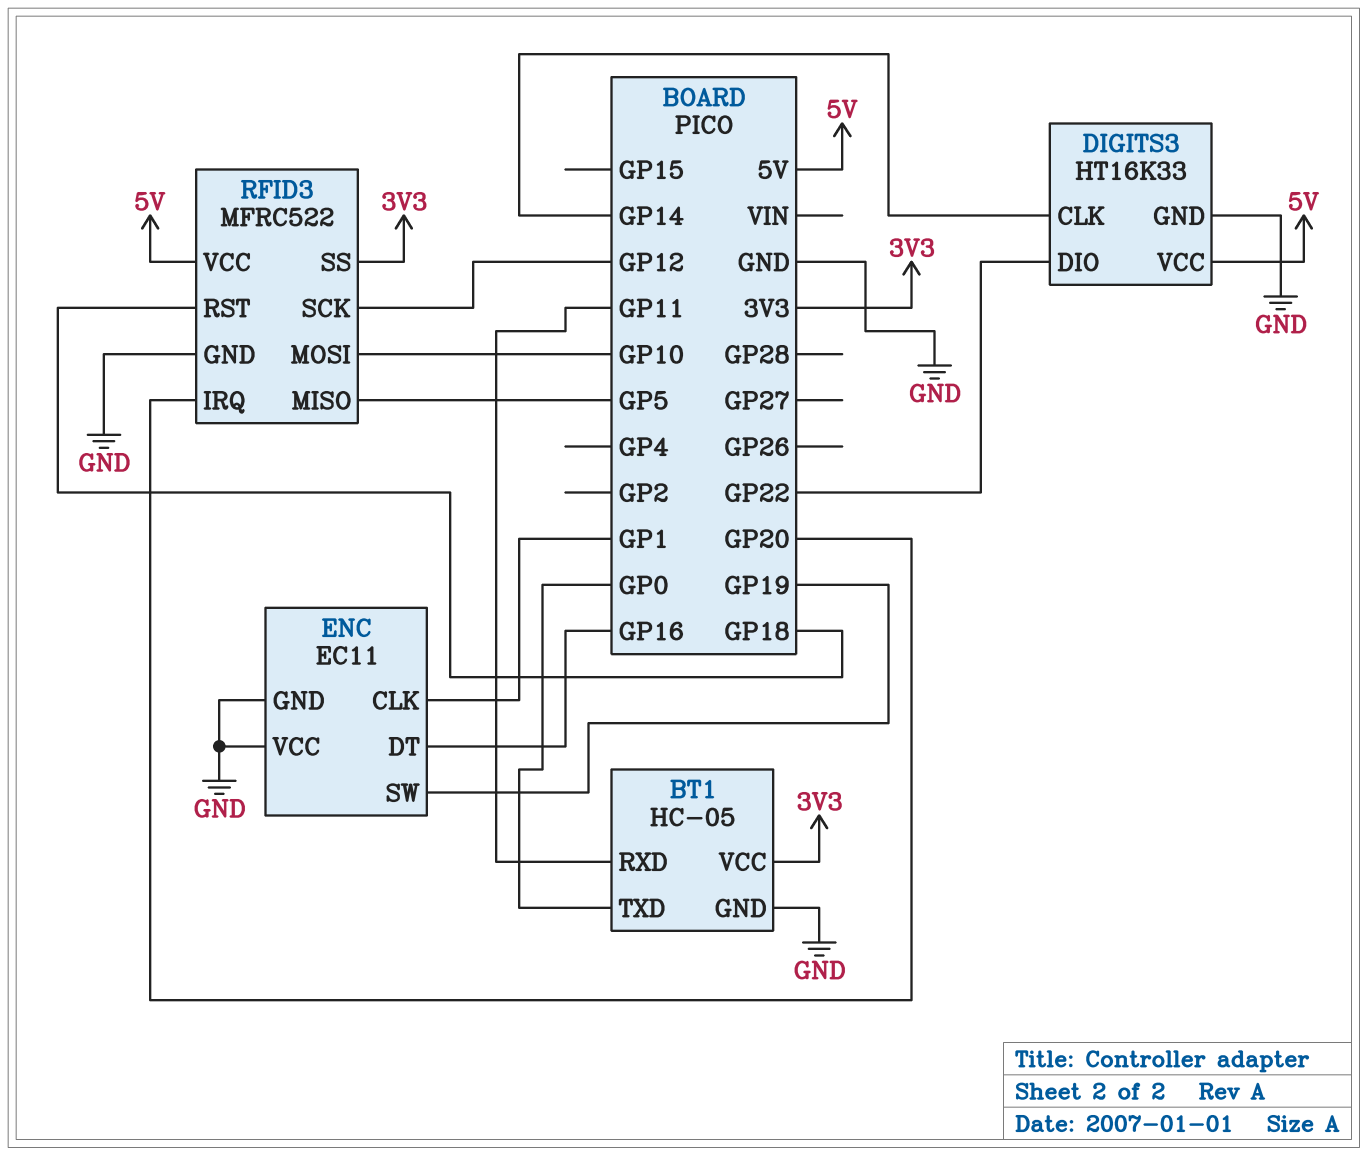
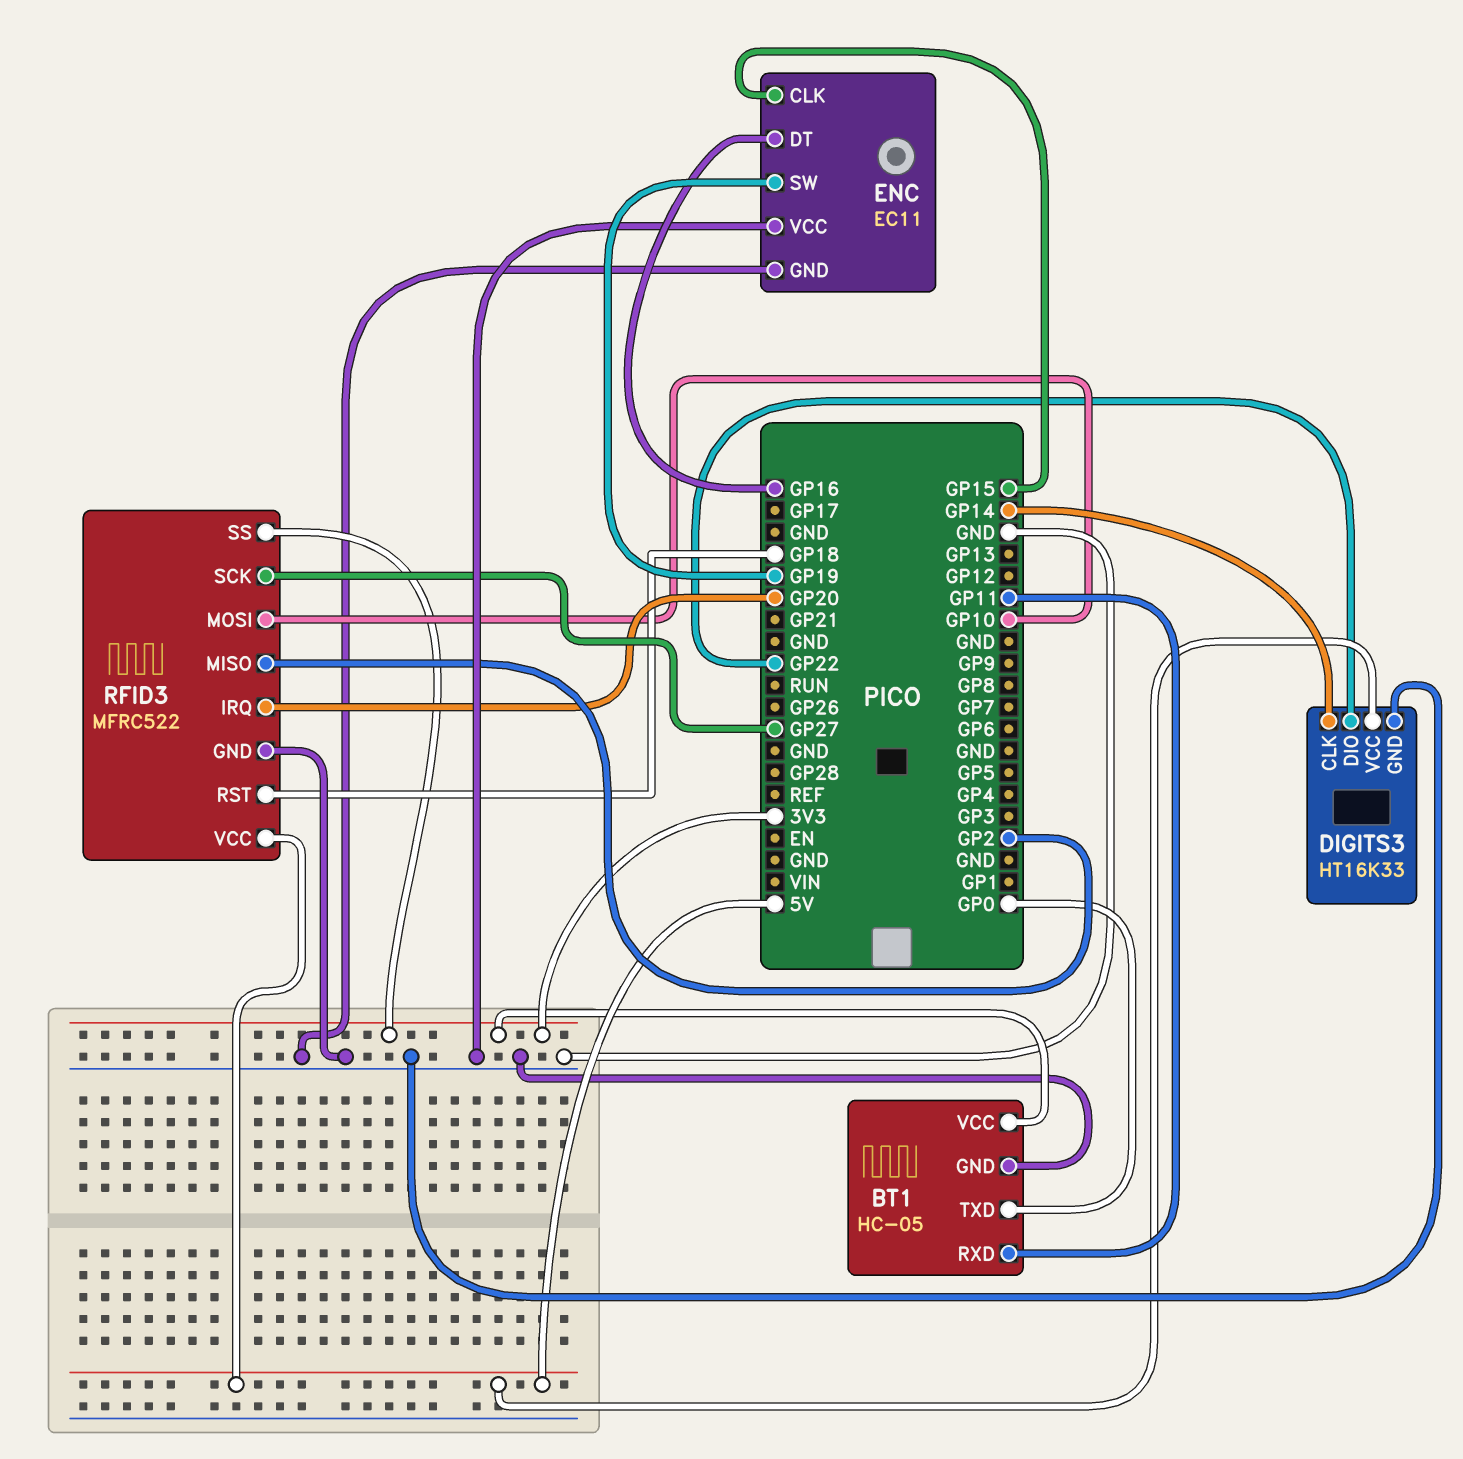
ENC pin CLK: GP1 -> GP15
RFID3 pin MISO: GP5 -> GP2
RFID3 pin SCK: GP12 -> GP27

